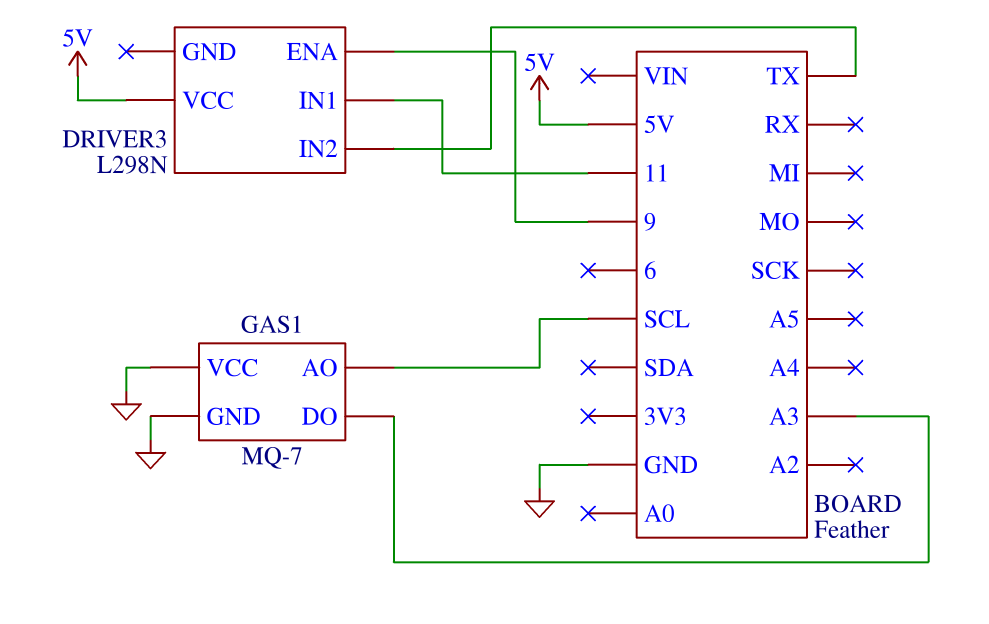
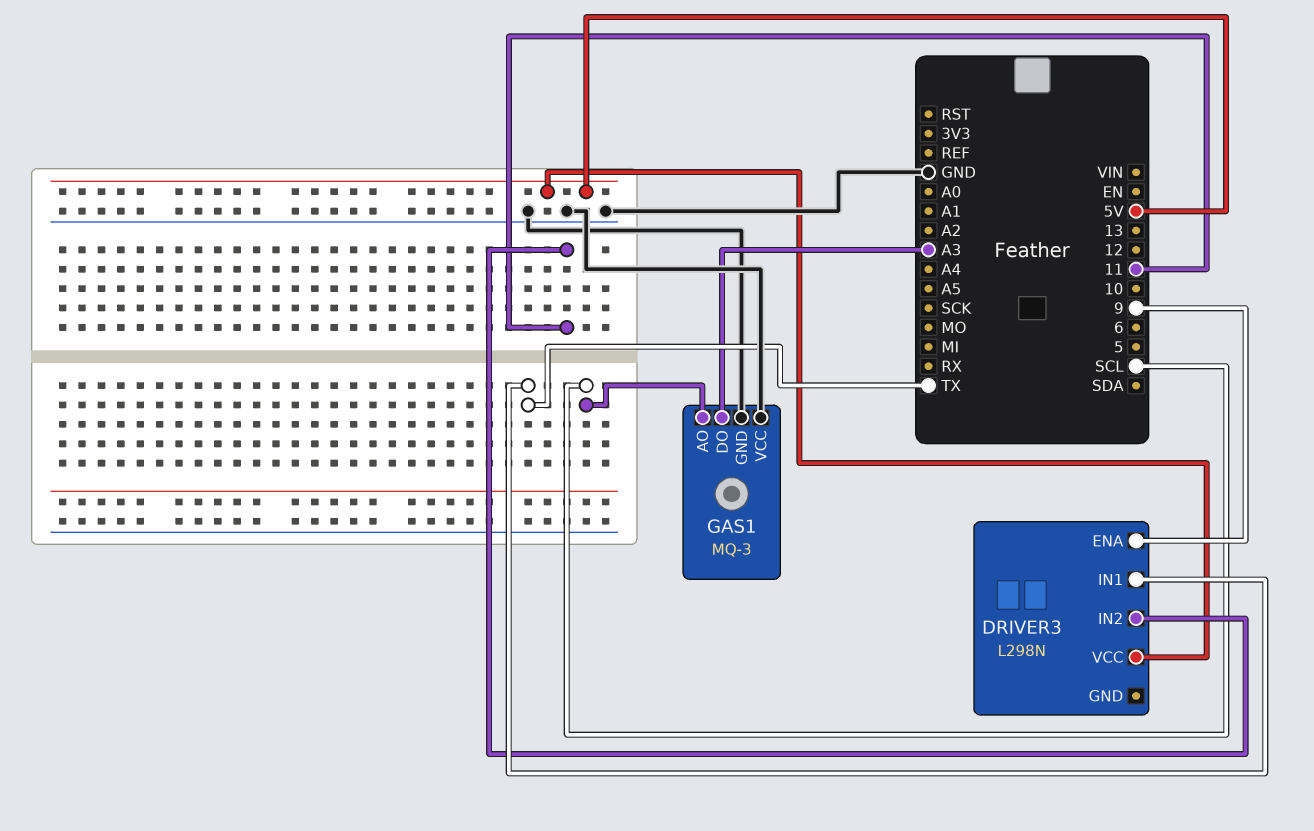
DRIVER3 pin IN1: 11 -> TX
DRIVER3 pin IN2: TX -> 11
GAS1: MQ-7 -> MQ-3

